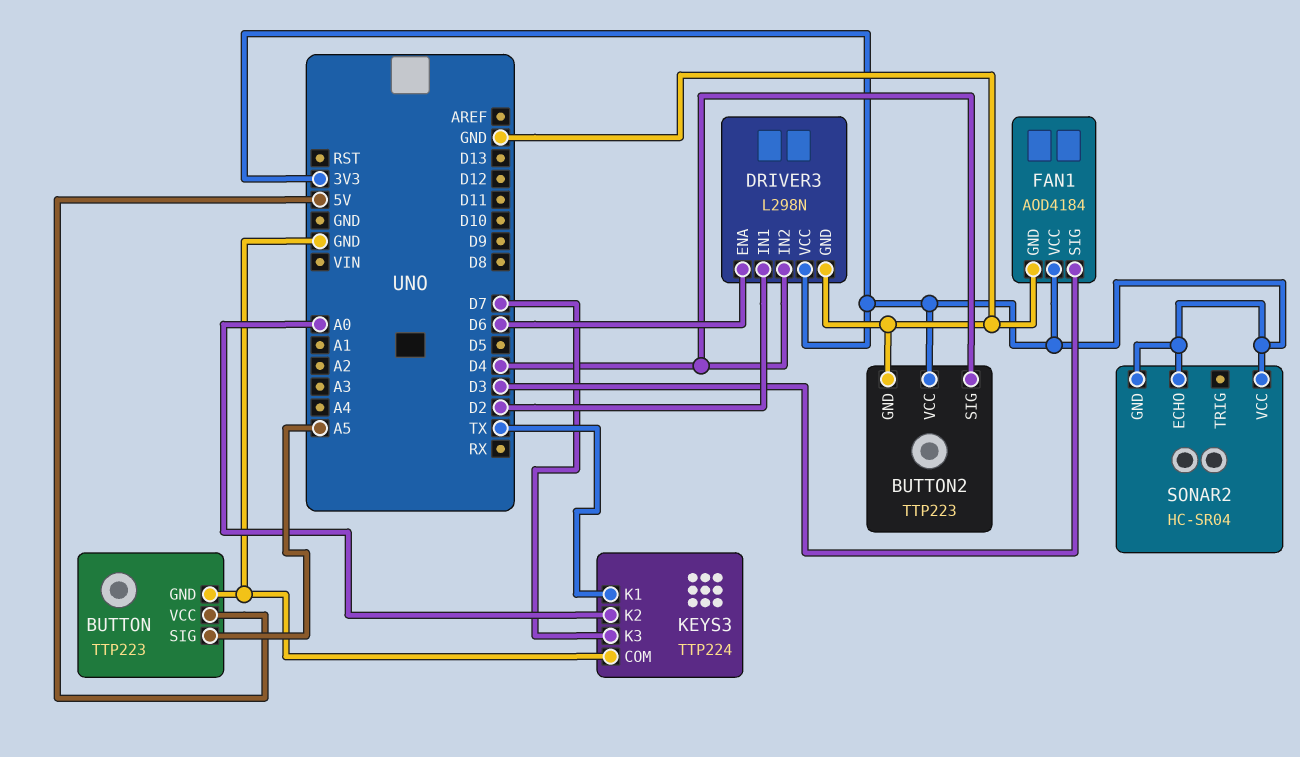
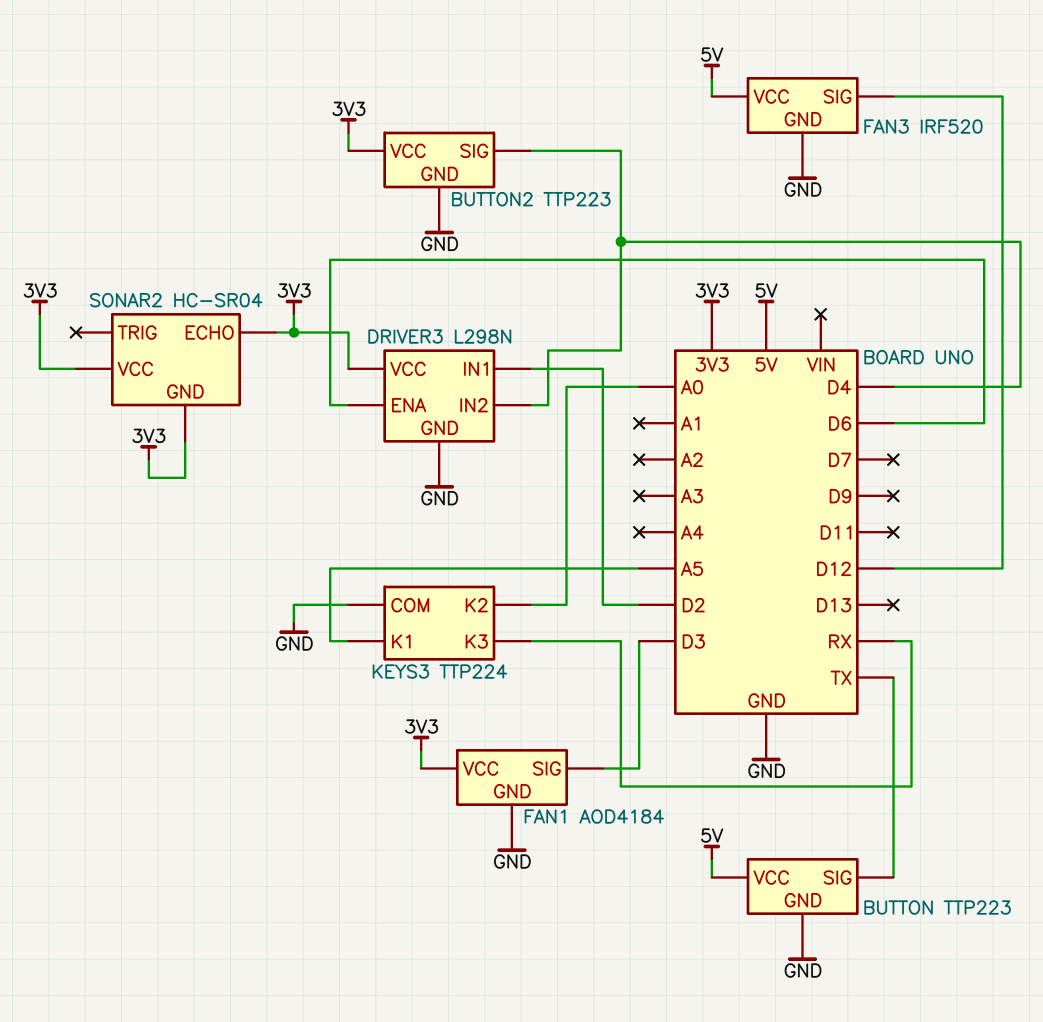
BUTTON pin SIG: A5 -> TX
FAN3: none -> IRF520
FAN3 pin GND: none -> GND
FAN3 pin SIG: none -> D12
FAN3 pin VCC: none -> 5V
KEYS3 pin K1: TX -> A5
KEYS3 pin K3: D7 -> RX

